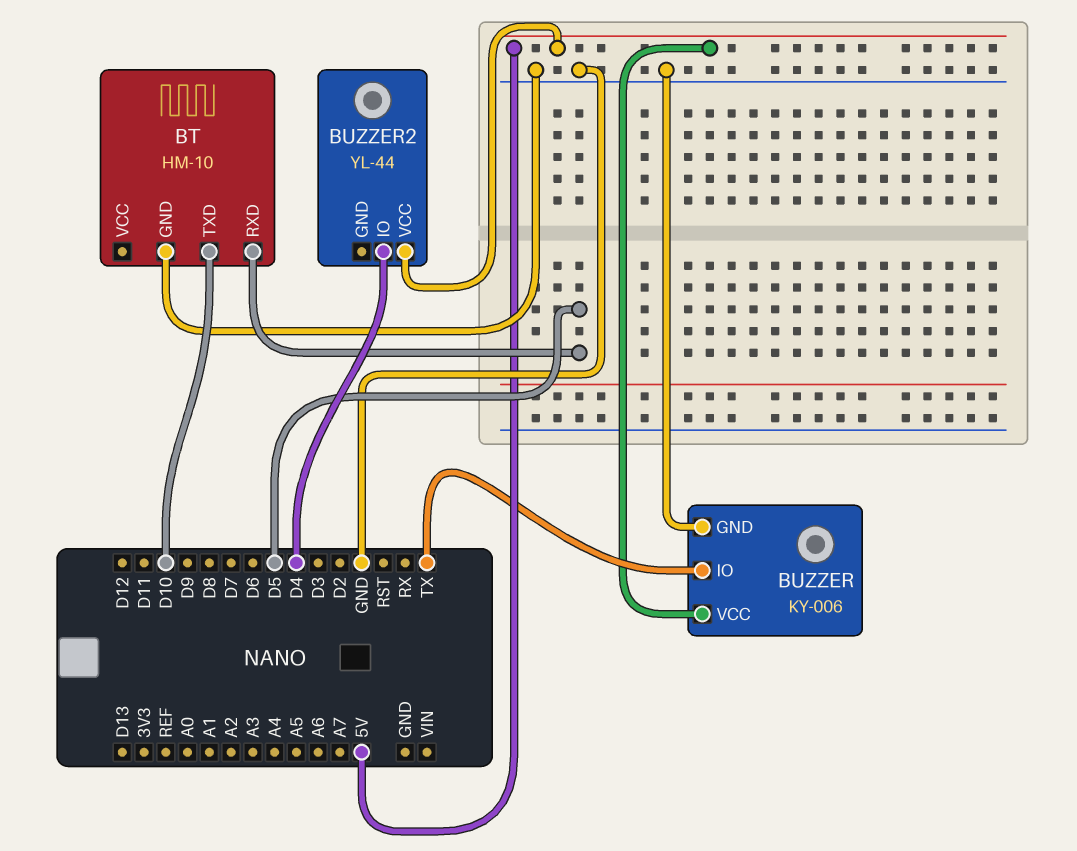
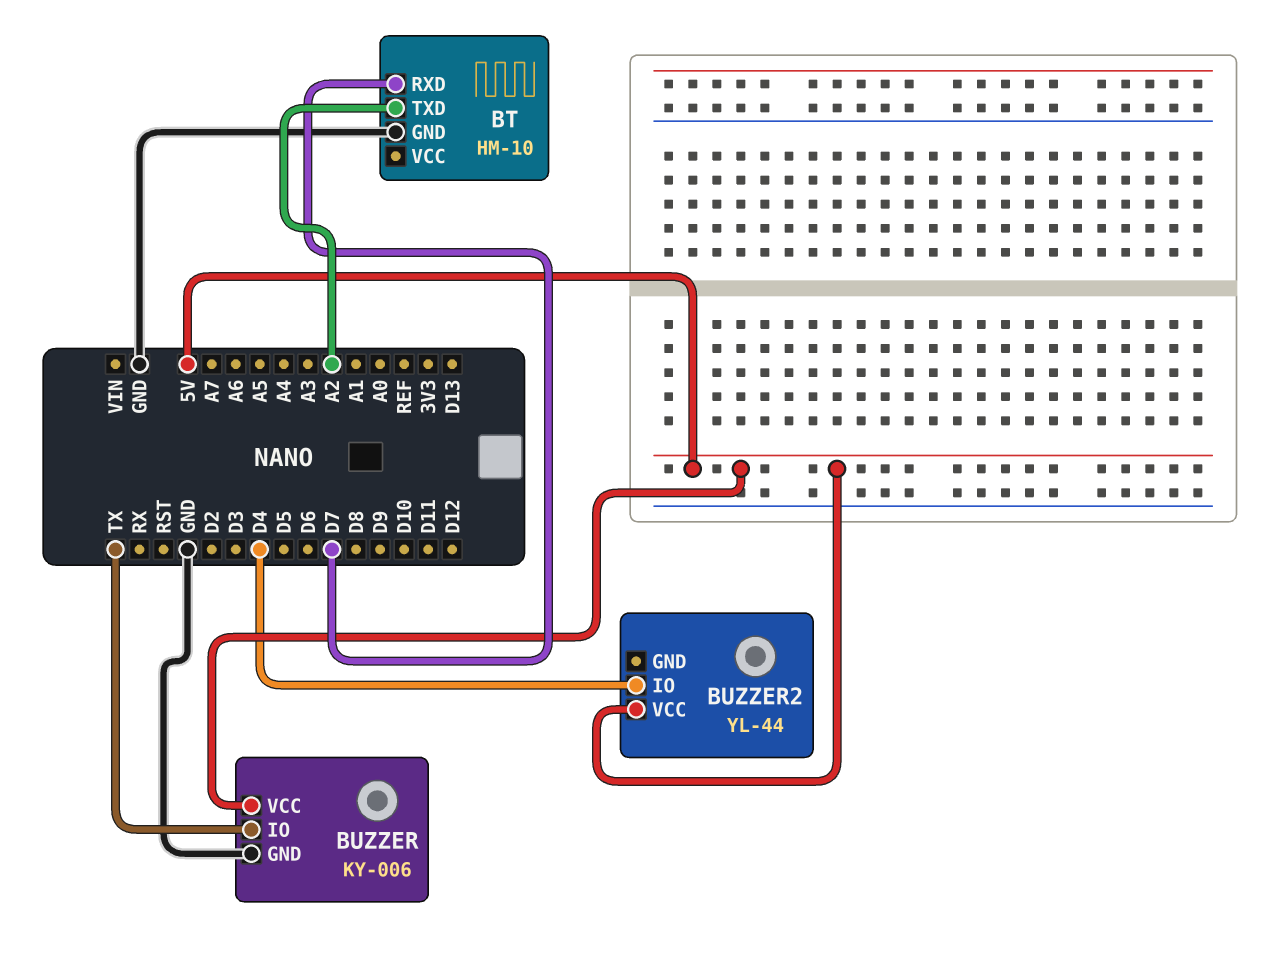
BT pin RXD: D5 -> D7
BT pin TXD: D10 -> A2

